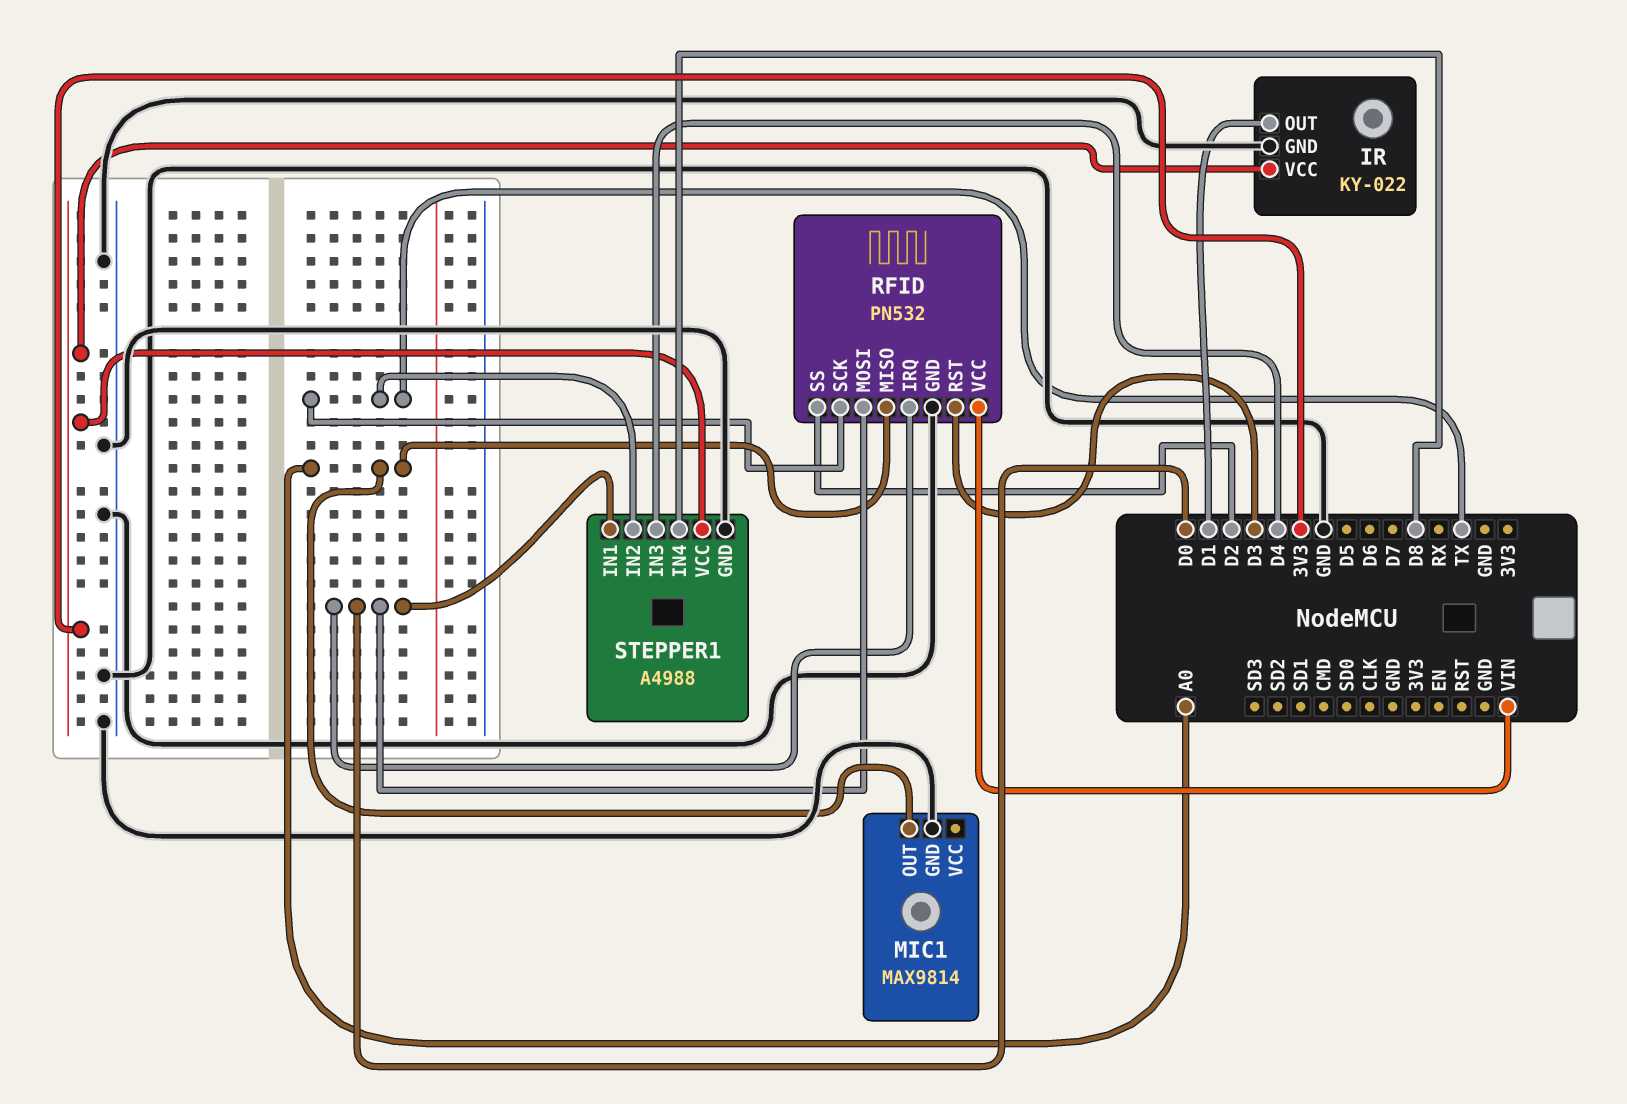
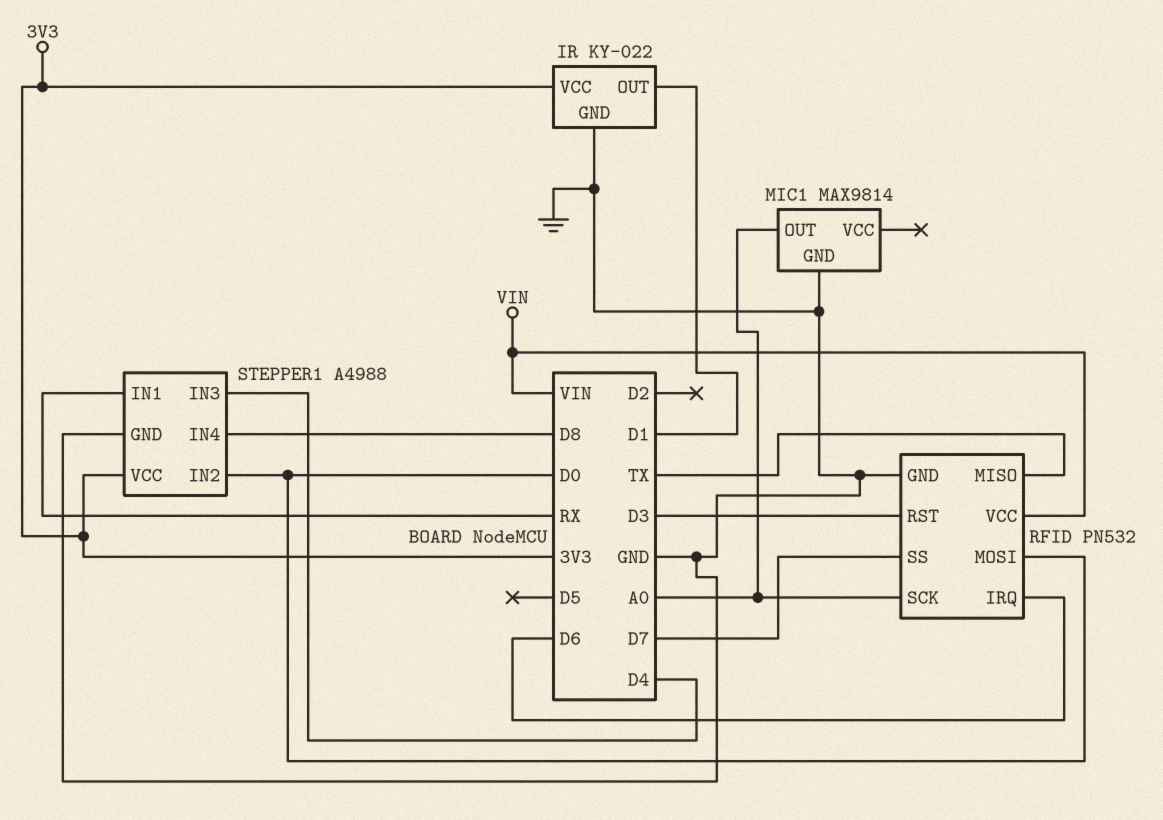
RFID pin IRQ: D0 -> D6
RFID pin MISO: A0 -> TX
RFID pin SCK: TX -> A0
RFID pin SS: D2 -> D7
STEPPER1 pin IN1: D0 -> RX
STEPPER1 pin IN2: TX -> D0

